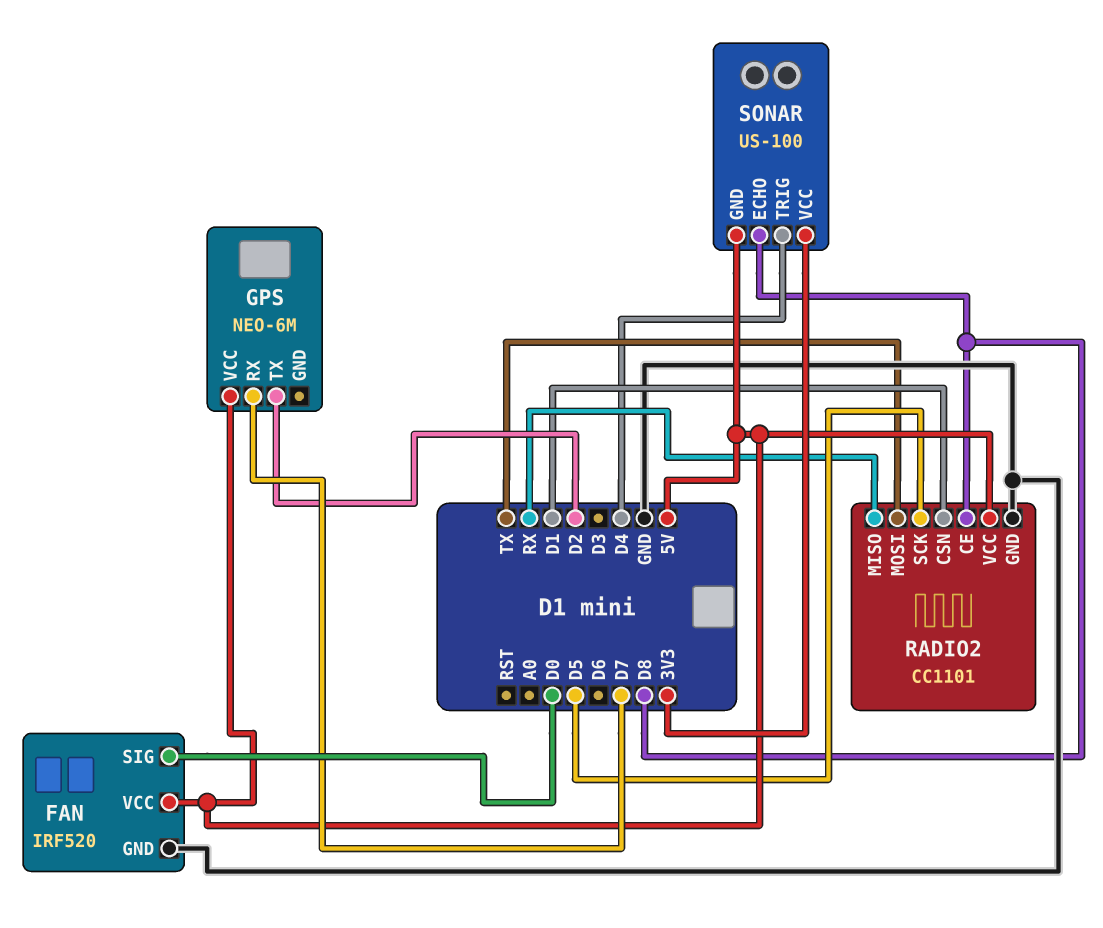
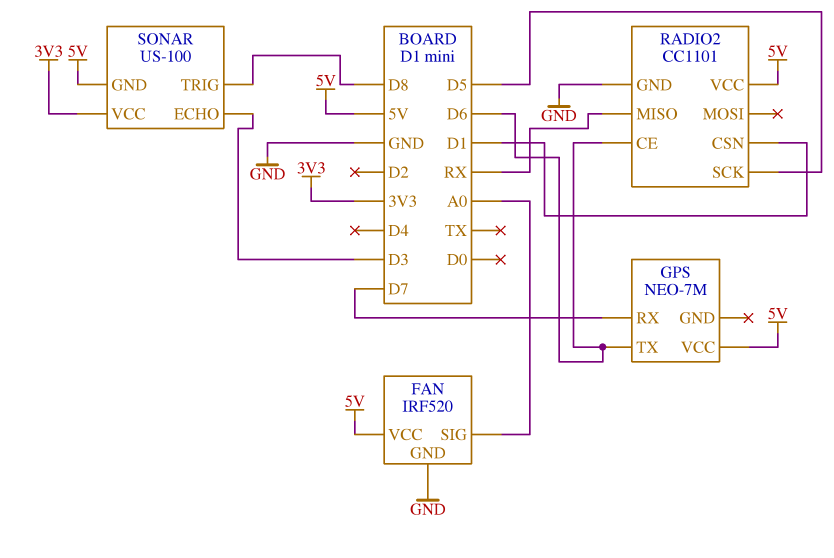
FAN pin SIG: D0 -> A0
GPS: NEO-6M -> NEO-7M
GPS pin TX: D2 -> D6
RADIO2 pin CE: D8 -> D6
RADIO2 pin MOSI: TX -> none
SONAR pin ECHO: D8 -> D3
SONAR pin TRIG: D4 -> D8

